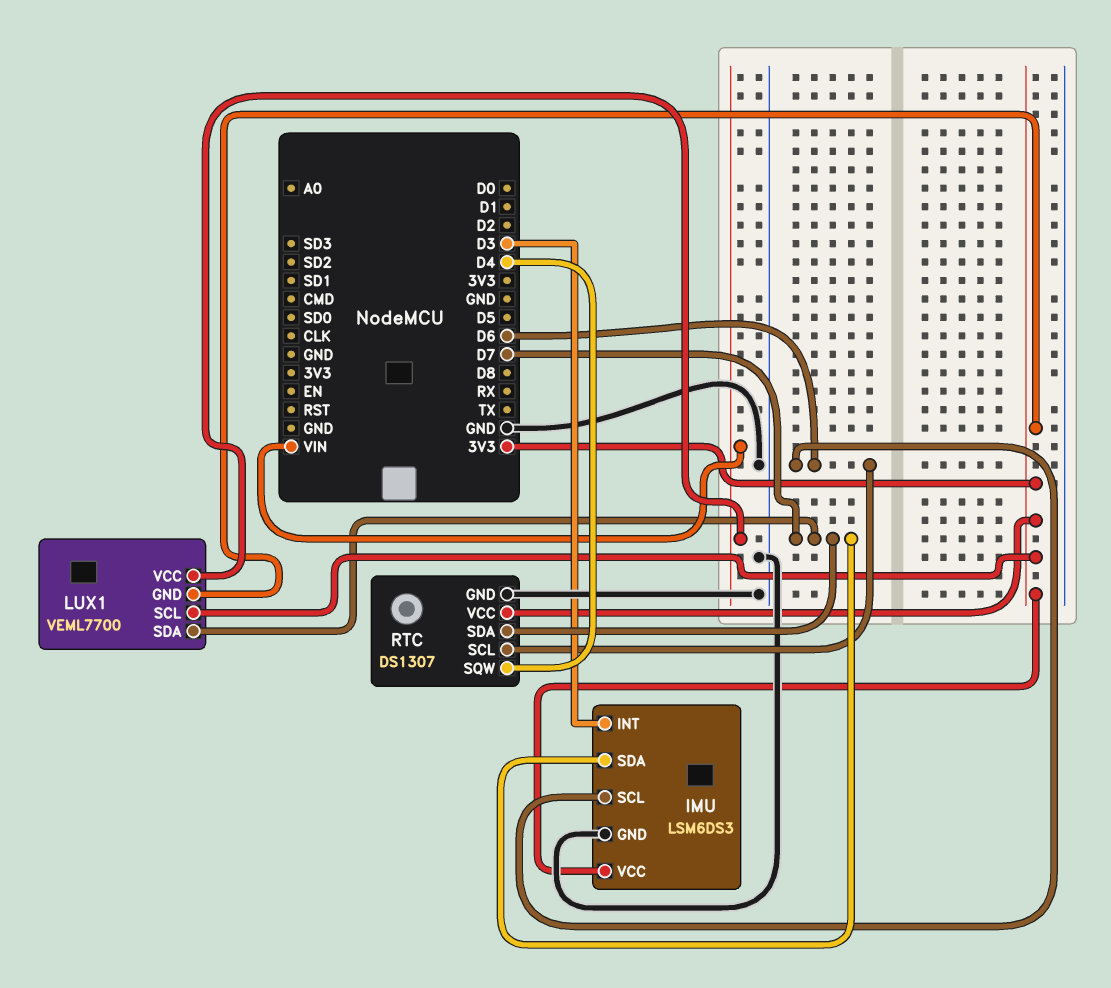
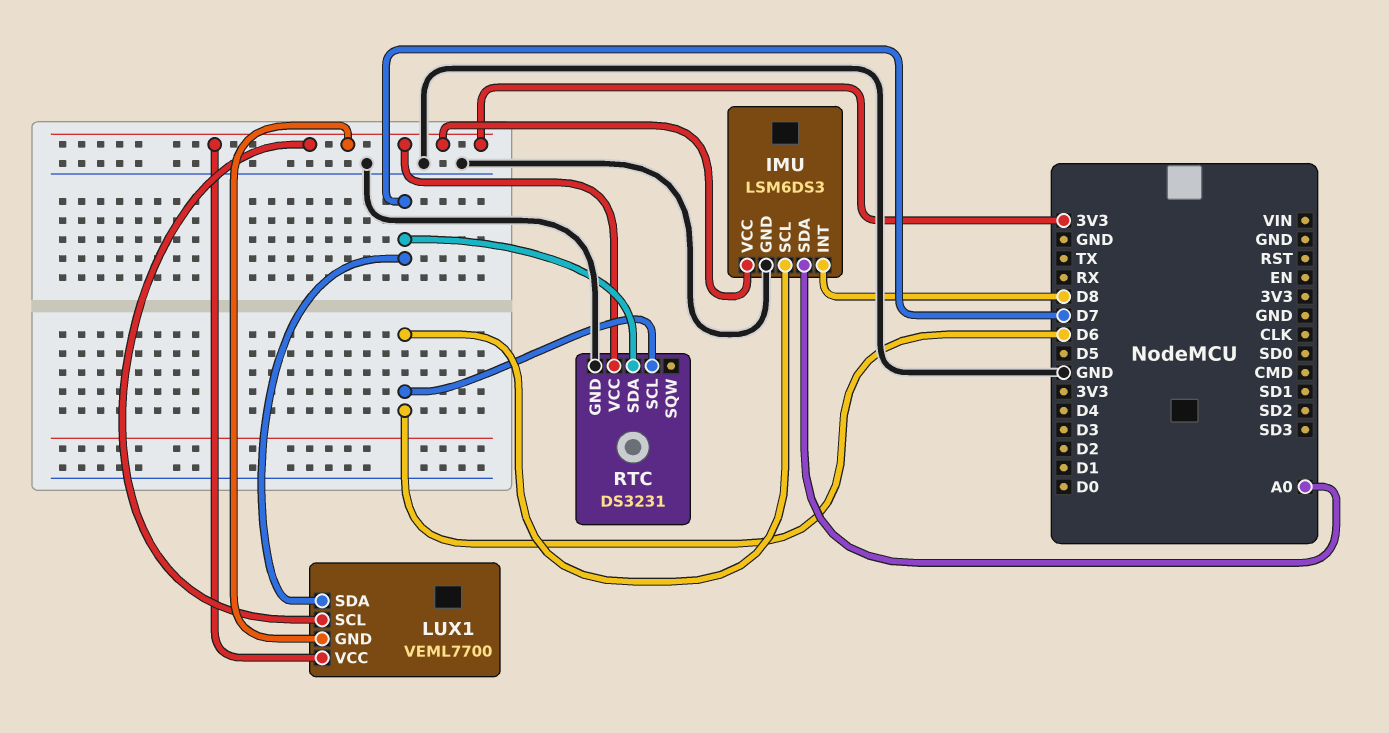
IMU pin INT: D3 -> D8
IMU pin SDA: D7 -> A0
LUX1 pin VCC: VIN -> 3V3
RTC: DS1307 -> DS3231
RTC pin SQW: D4 -> none

